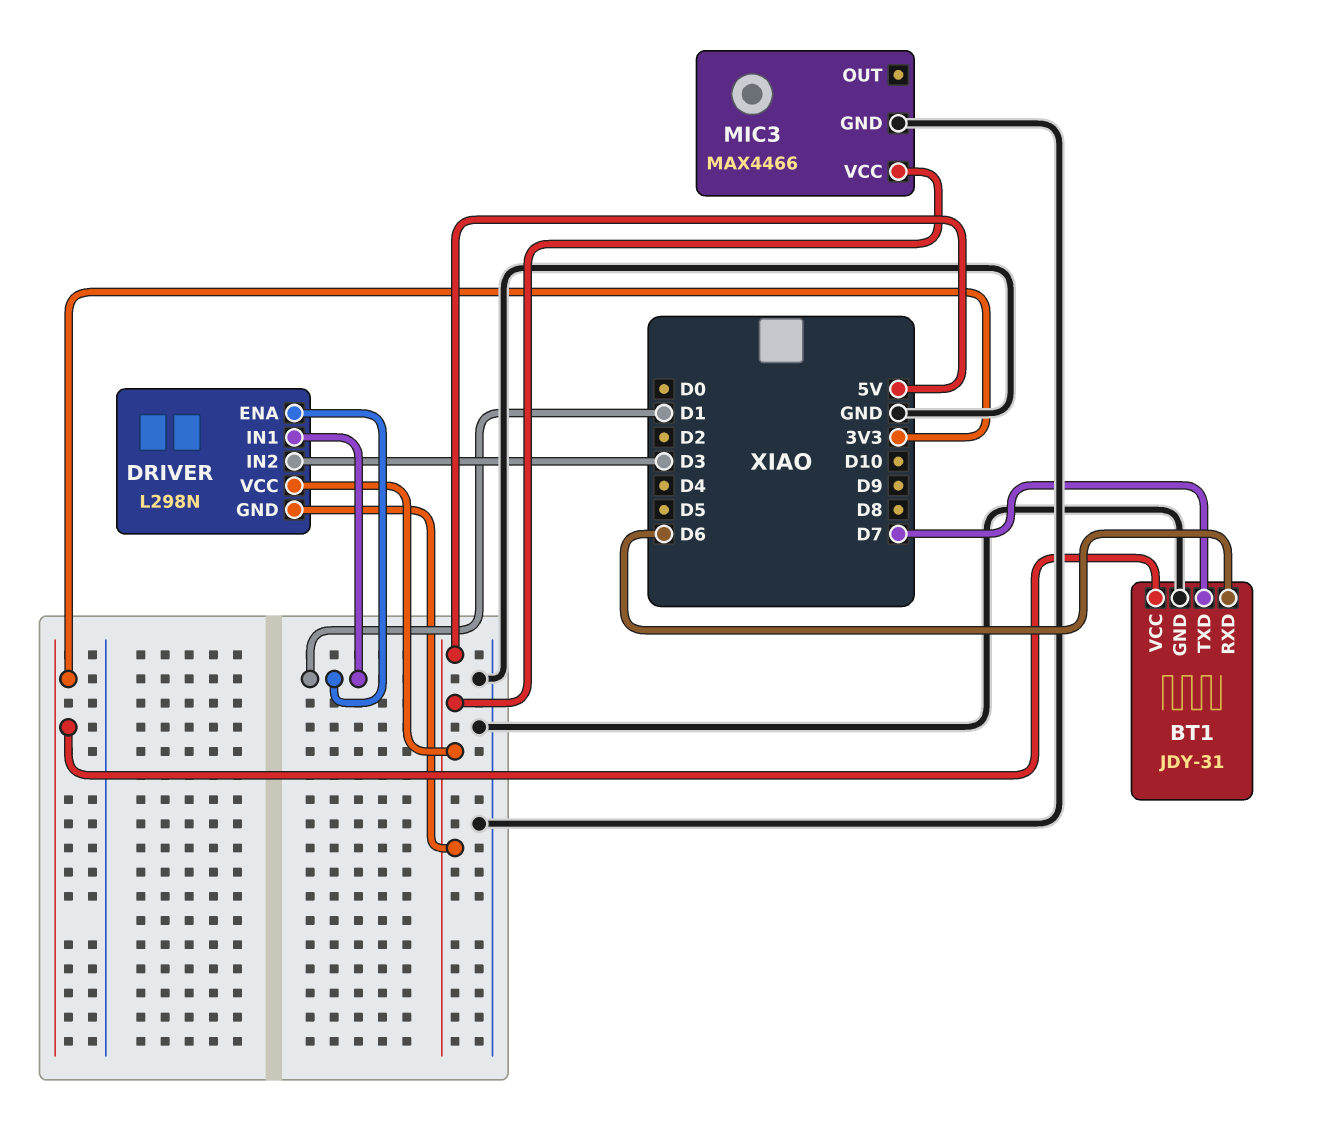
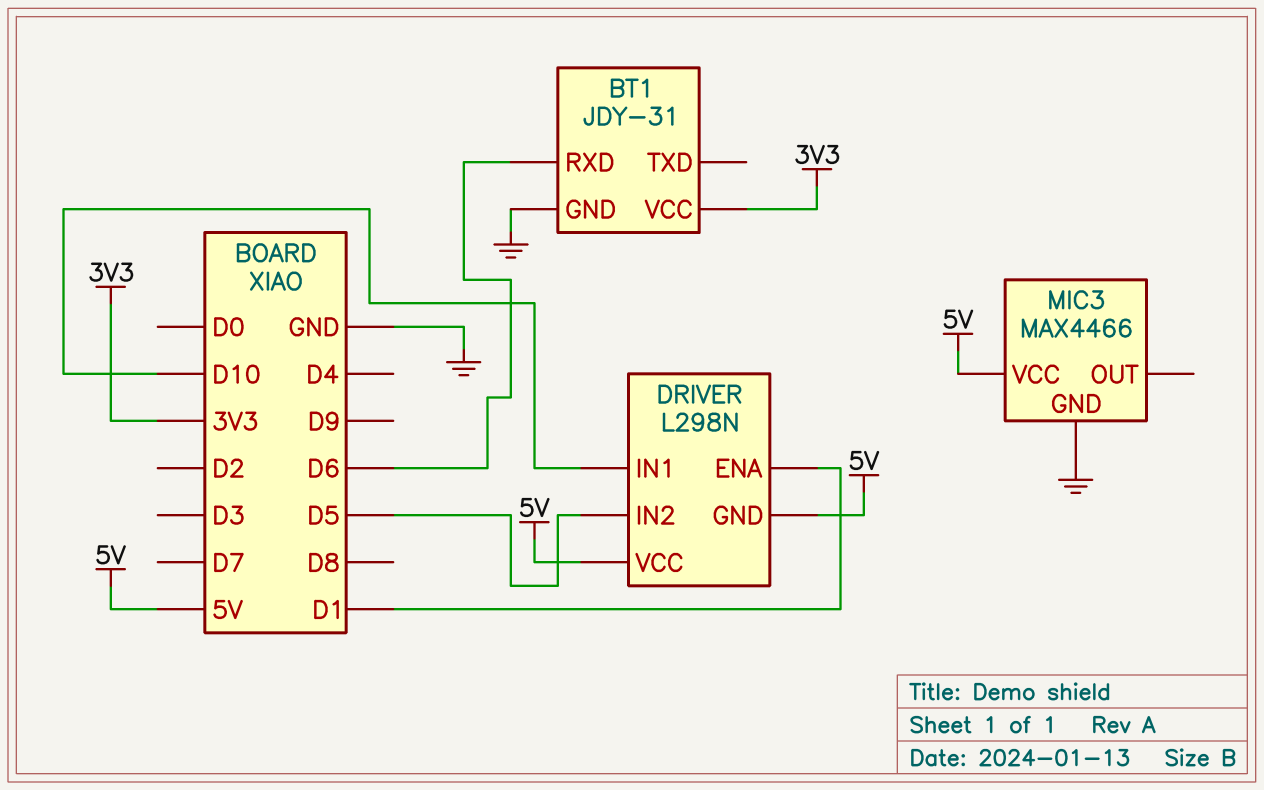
BT1 pin TXD: D7 -> none
DRIVER pin IN1: D1 -> D10
DRIVER pin IN2: D3 -> D5

